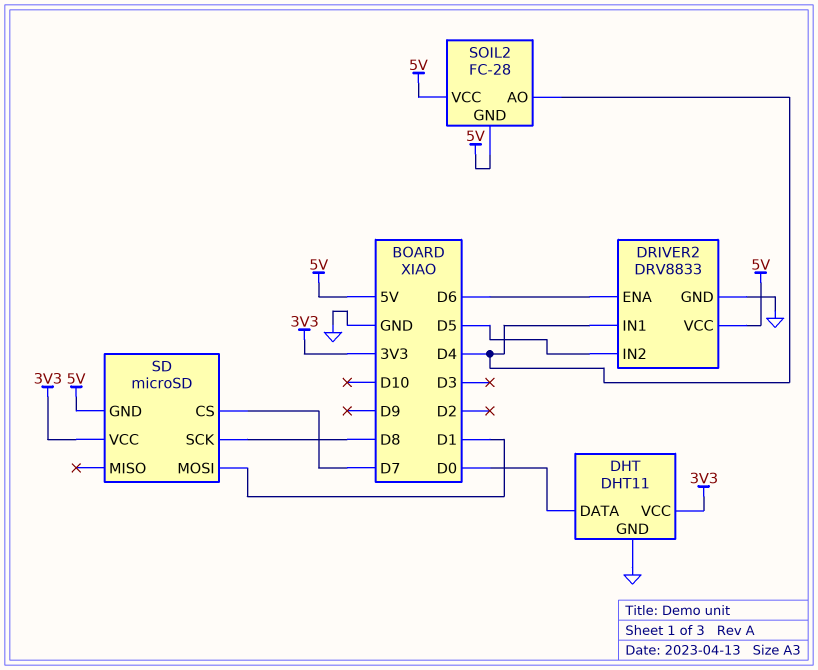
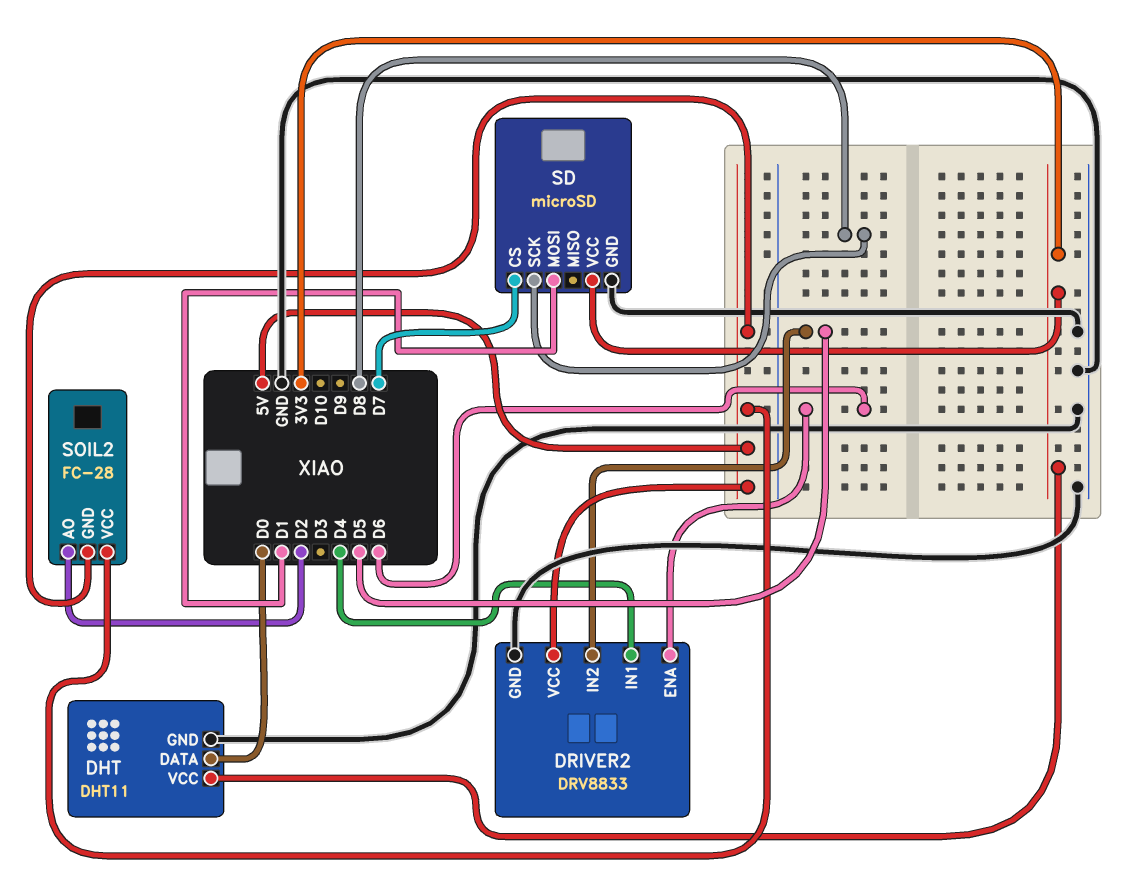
SD pin GND: 5V -> GND
SOIL2 pin AO: D4 -> D2

